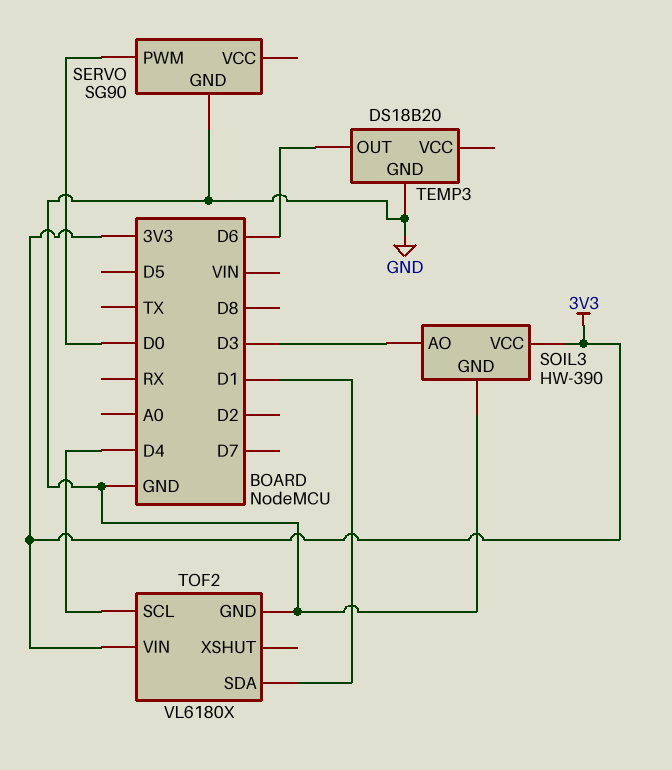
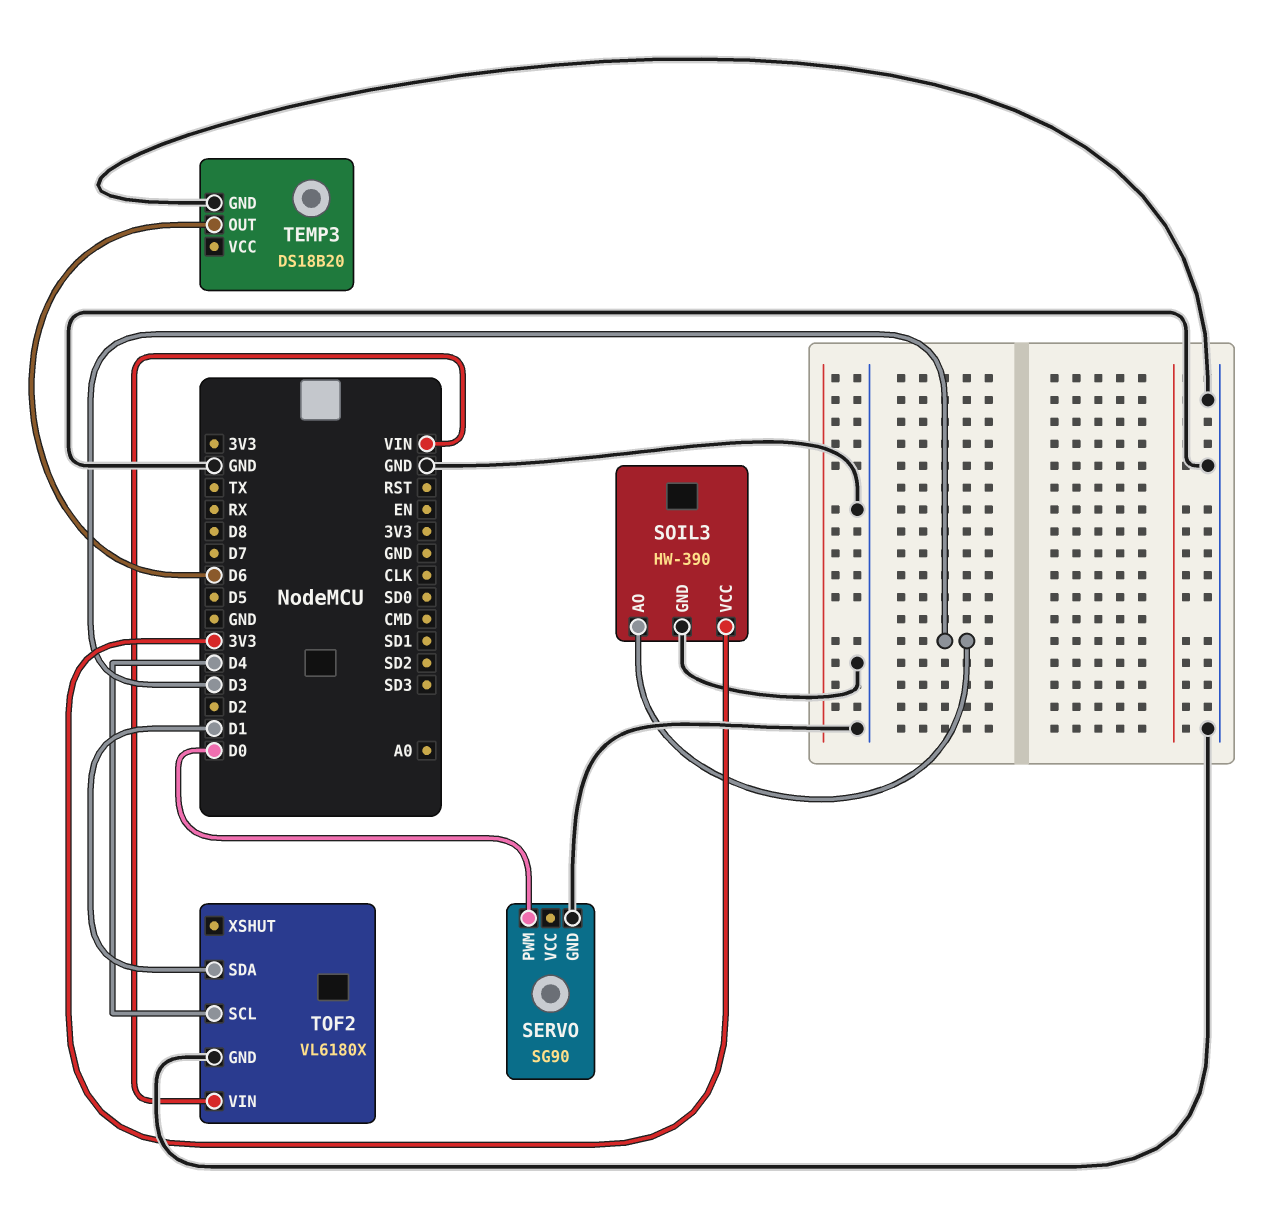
TOF2 pin VIN: 3V3 -> VIN

